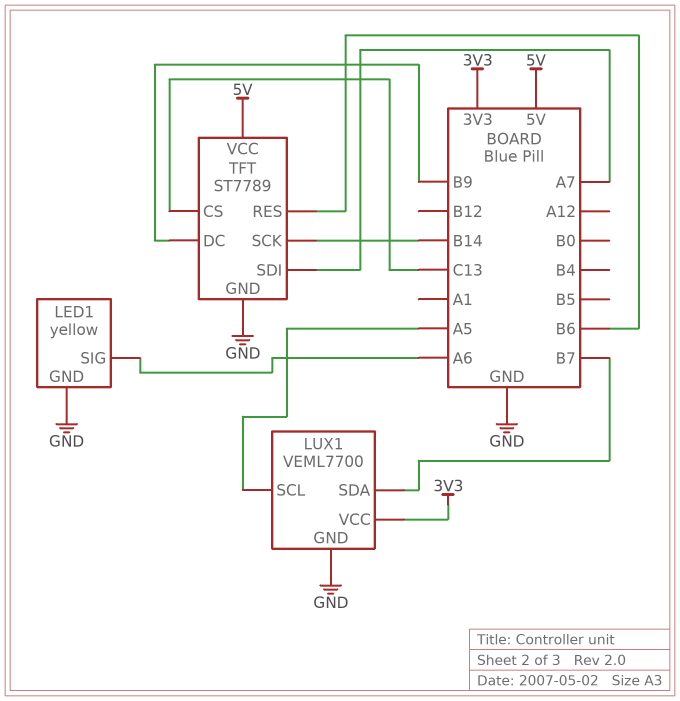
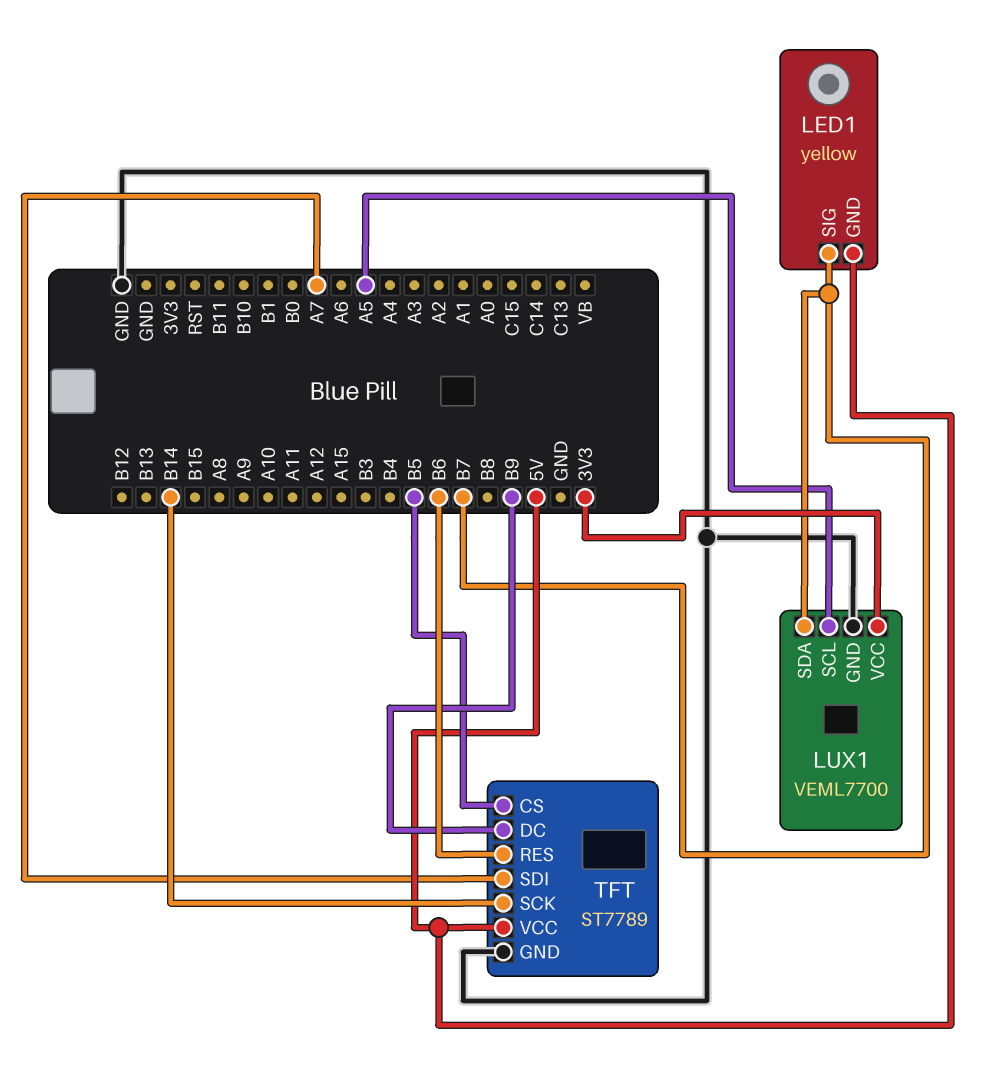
LED1 pin GND: GND -> 5V
LED1 pin SIG: A6 -> B7
TFT pin CS: C13 -> B5

